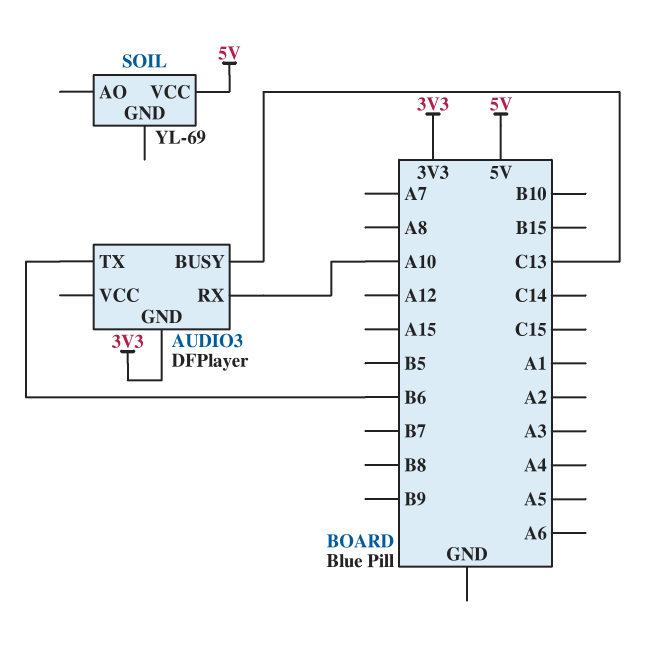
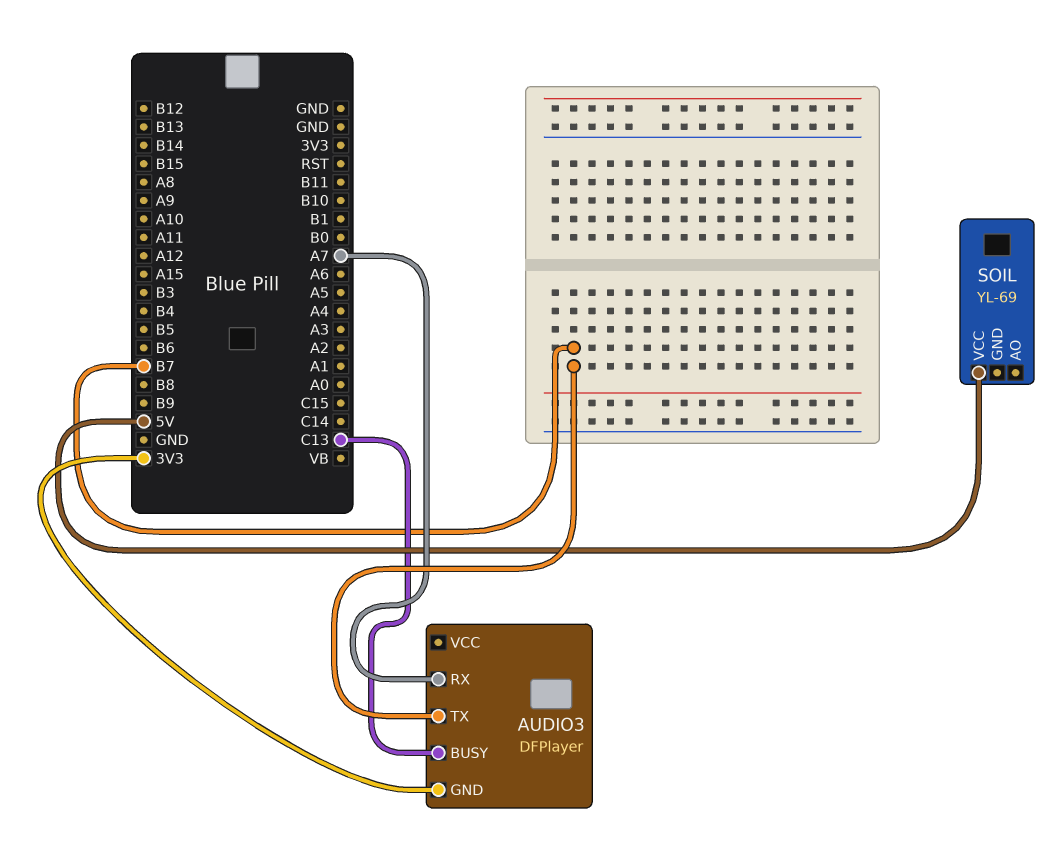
AUDIO3 pin RX: A10 -> A7
AUDIO3 pin TX: B6 -> B7

